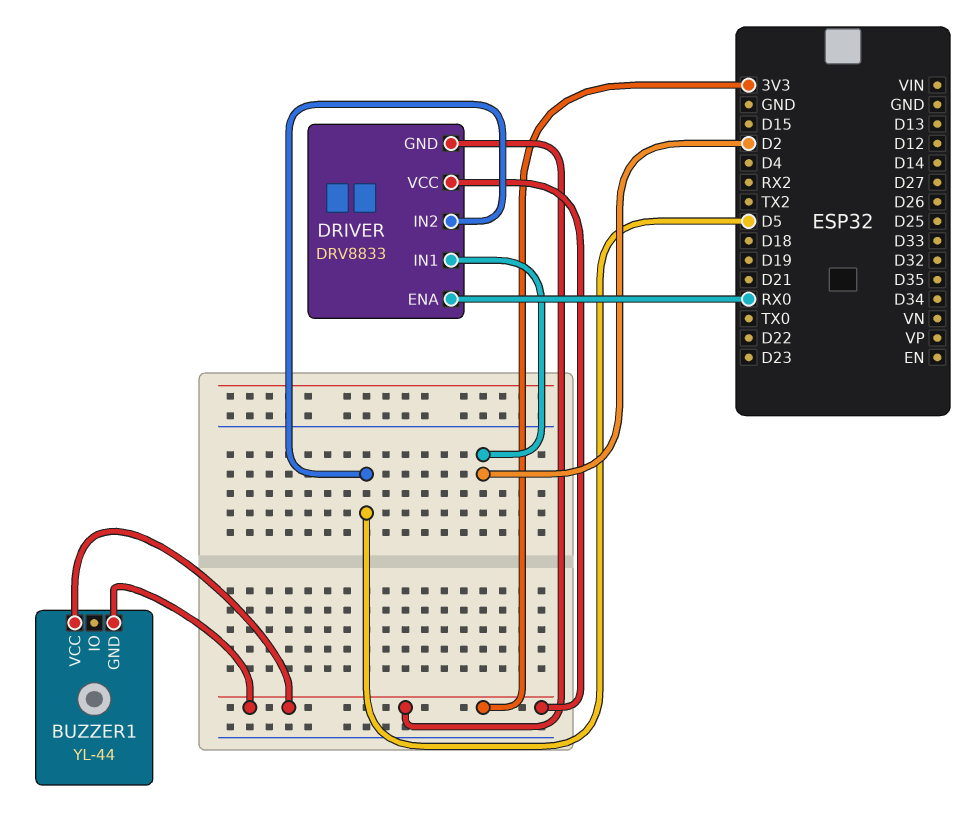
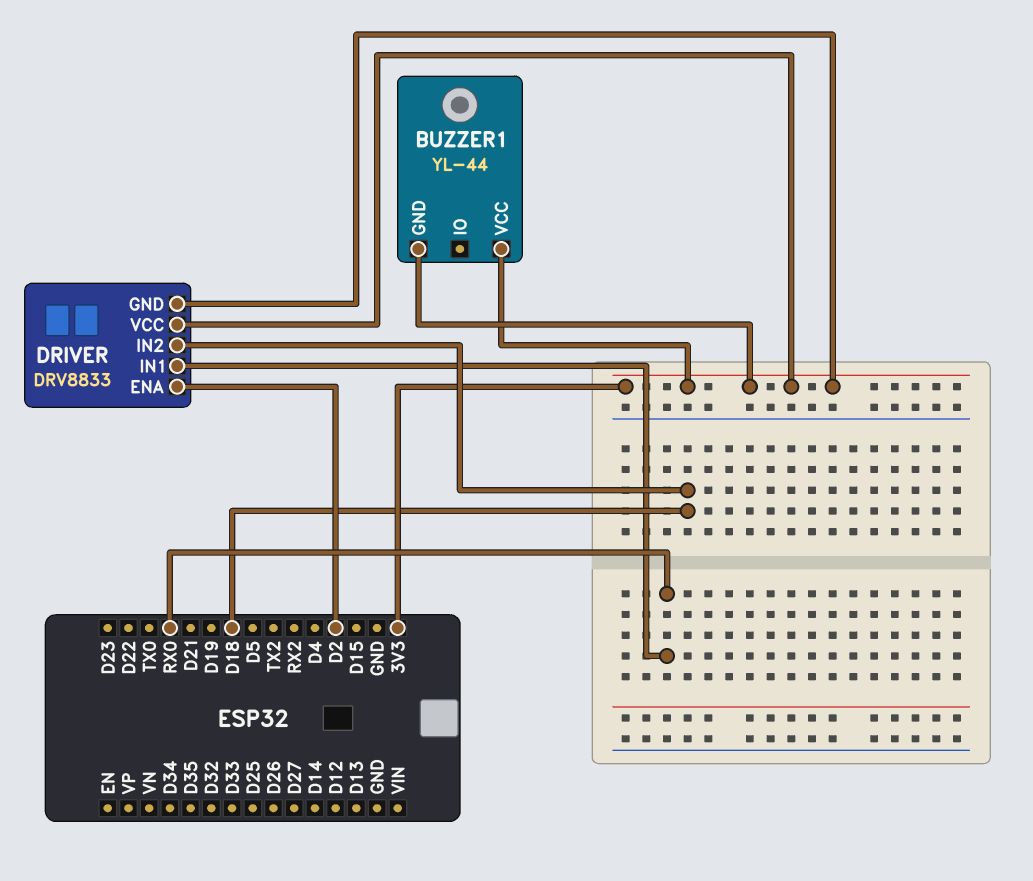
DRIVER pin ENA: RX0 -> D2
DRIVER pin IN1: D2 -> RX0
DRIVER pin IN2: D5 -> D18

